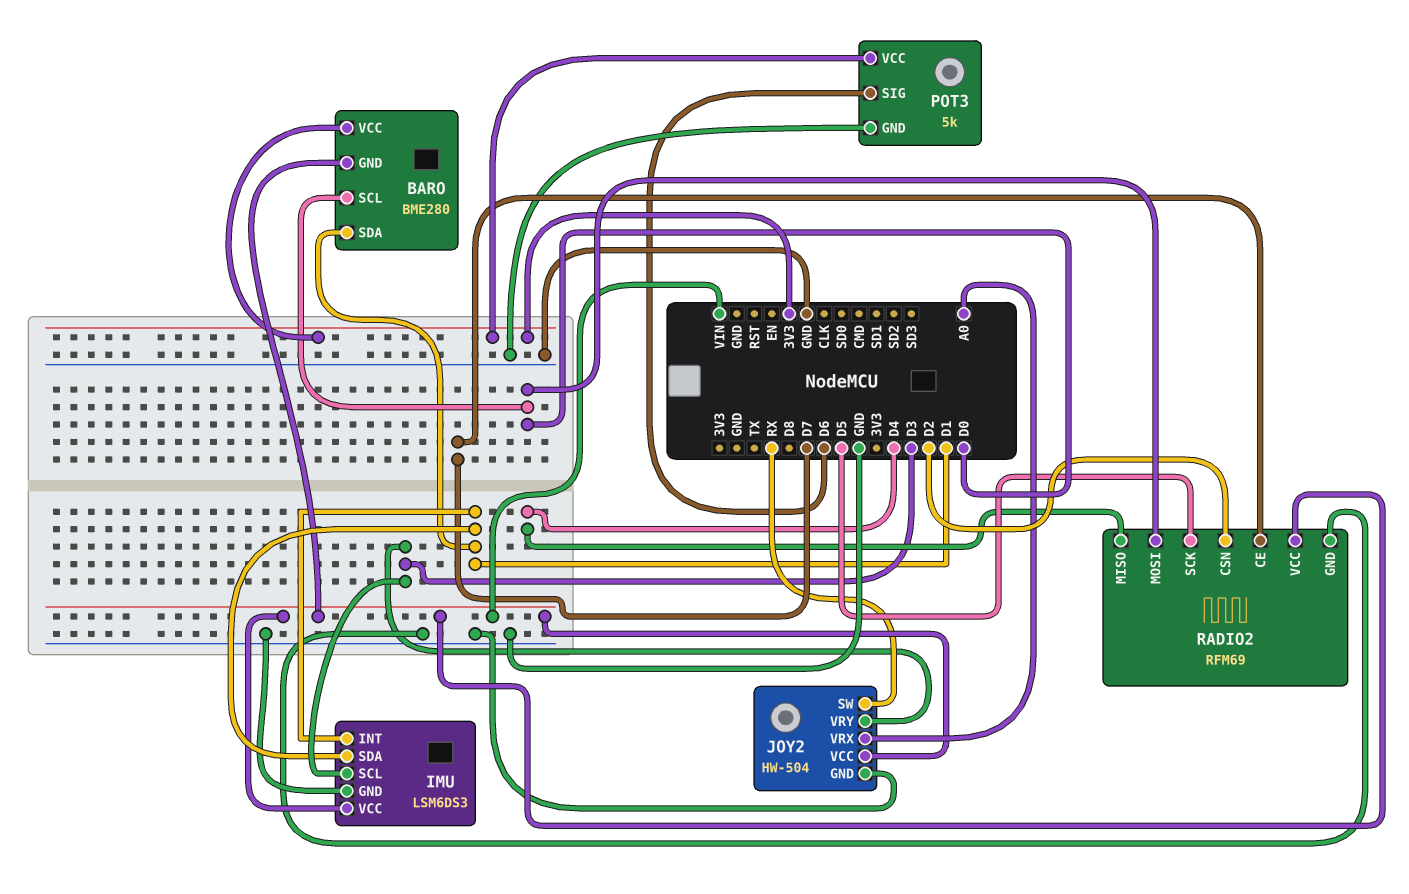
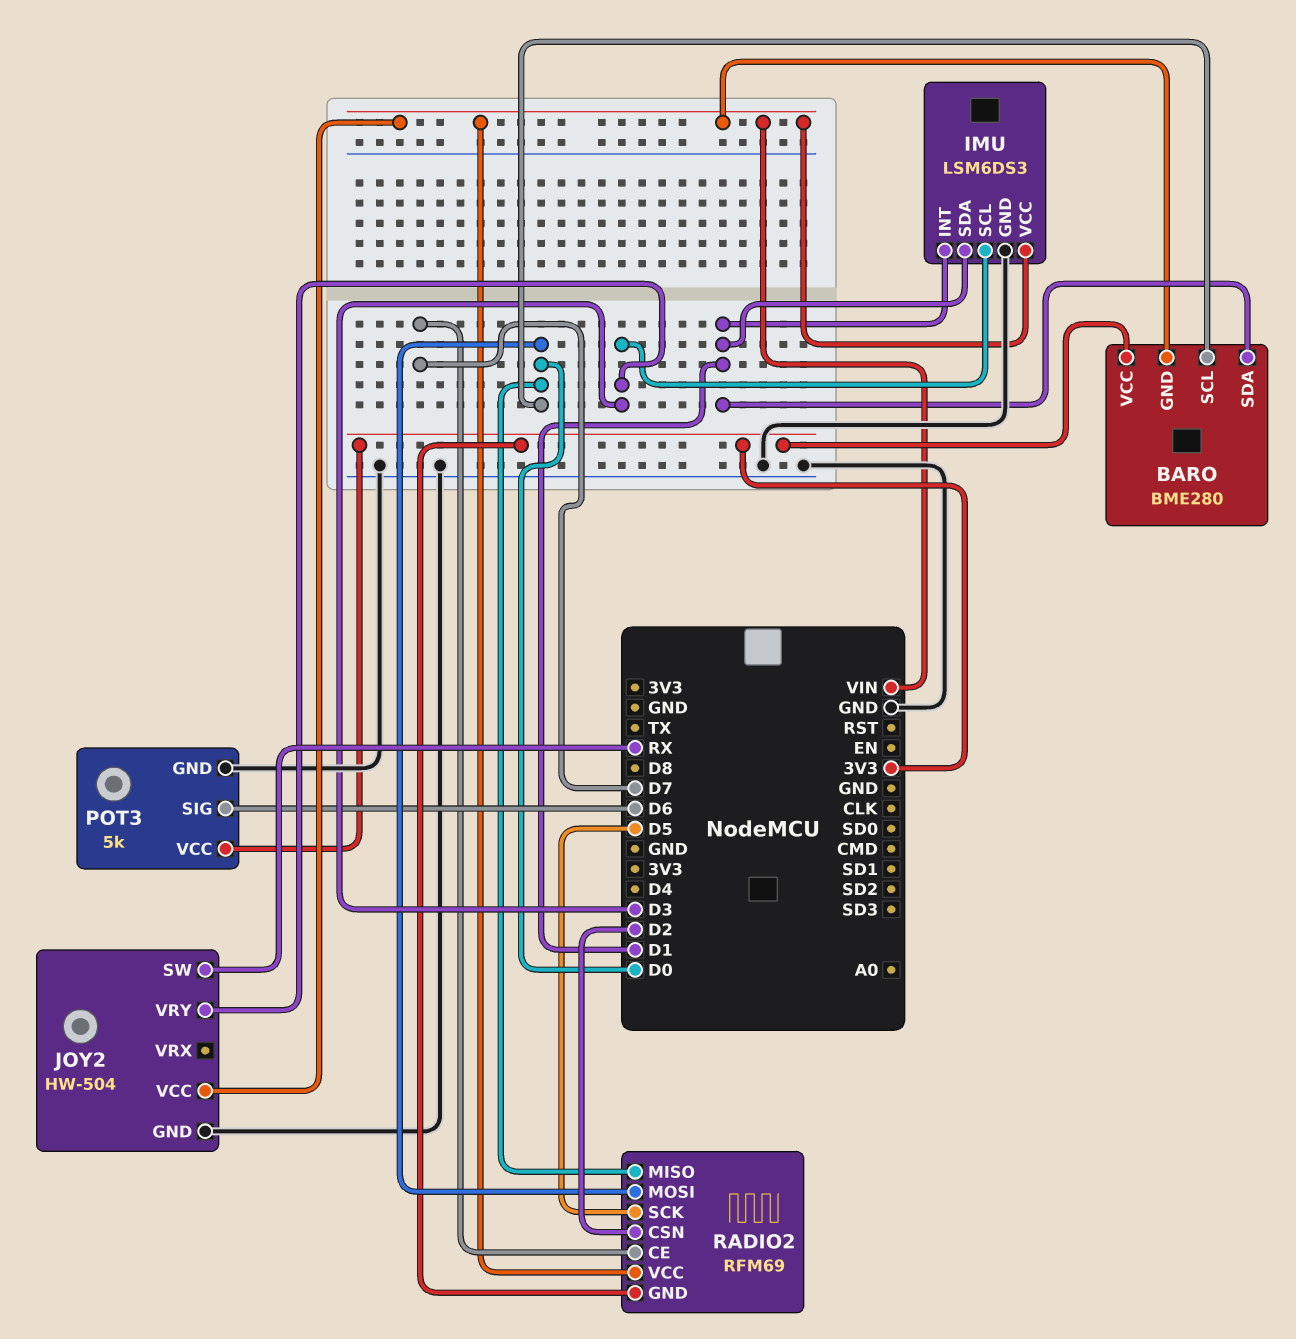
JOY2 pin VRX: A0 -> none
RADIO2 pin GND: GND -> 3V3
RADIO2 pin MISO: D4 -> D0

